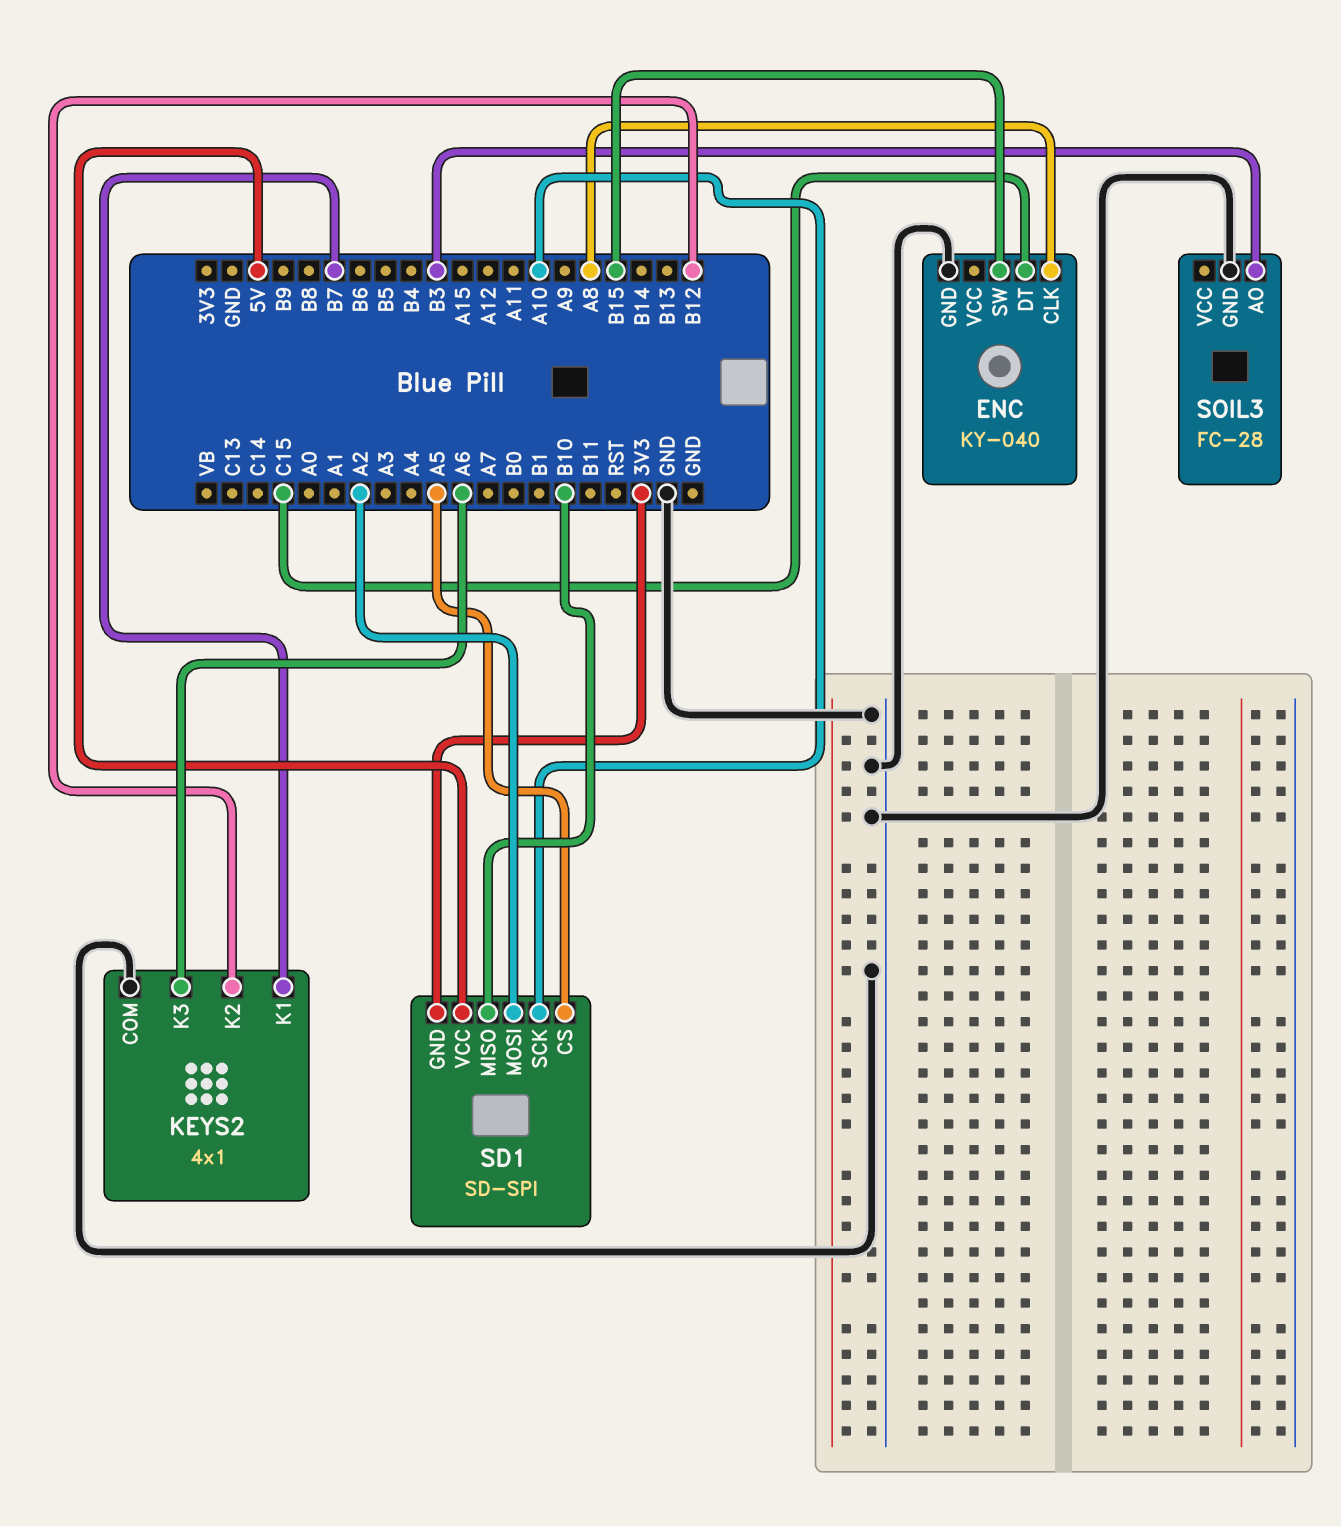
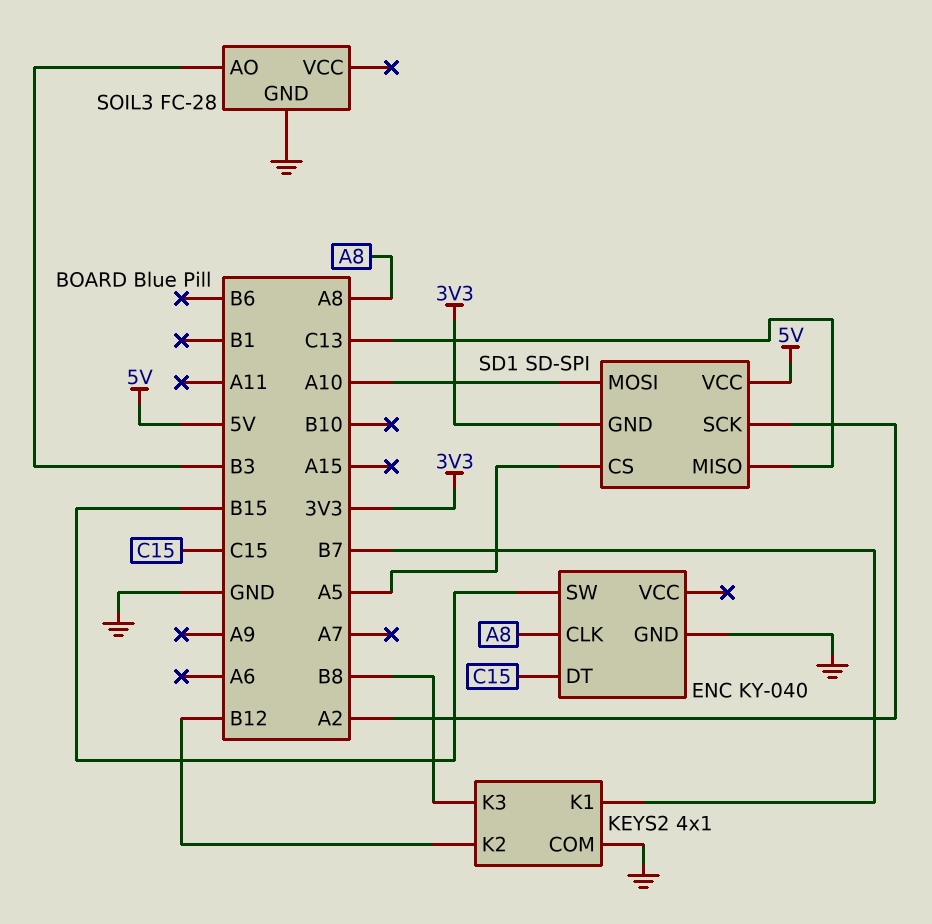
KEYS2 pin K3: A6 -> B8
SD1 pin MISO: B10 -> C13
SD1 pin MOSI: A2 -> A10
SD1 pin SCK: A10 -> A2

